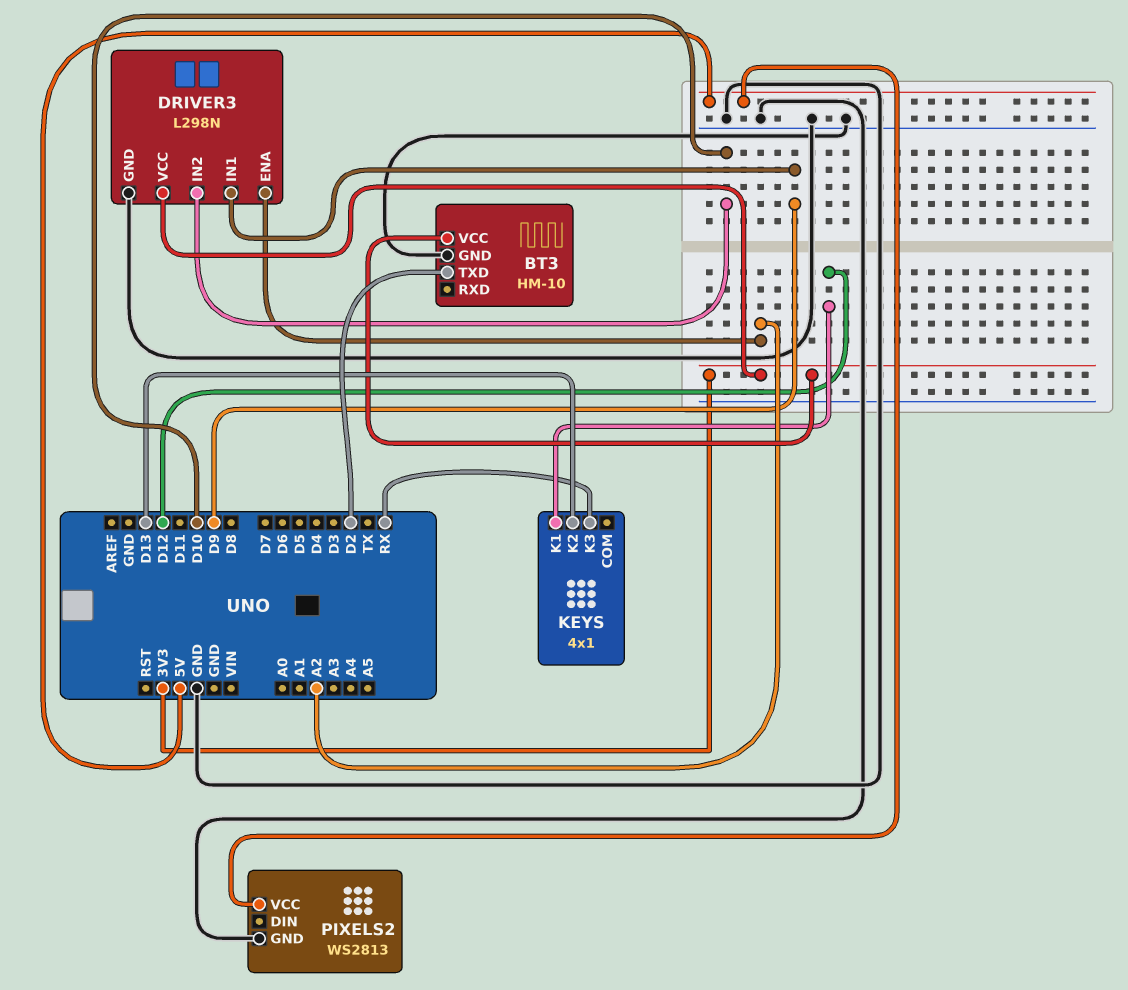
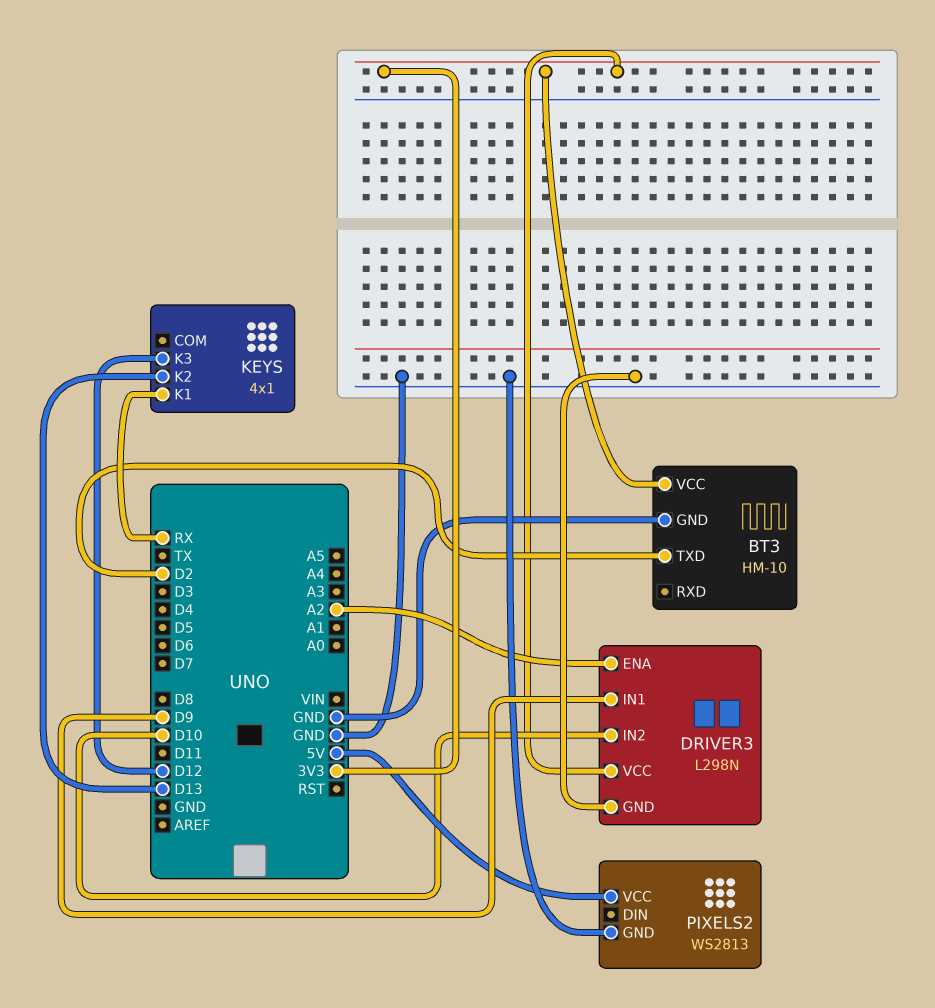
KEYS pin K1: D12 -> RX
KEYS pin K3: RX -> D12

